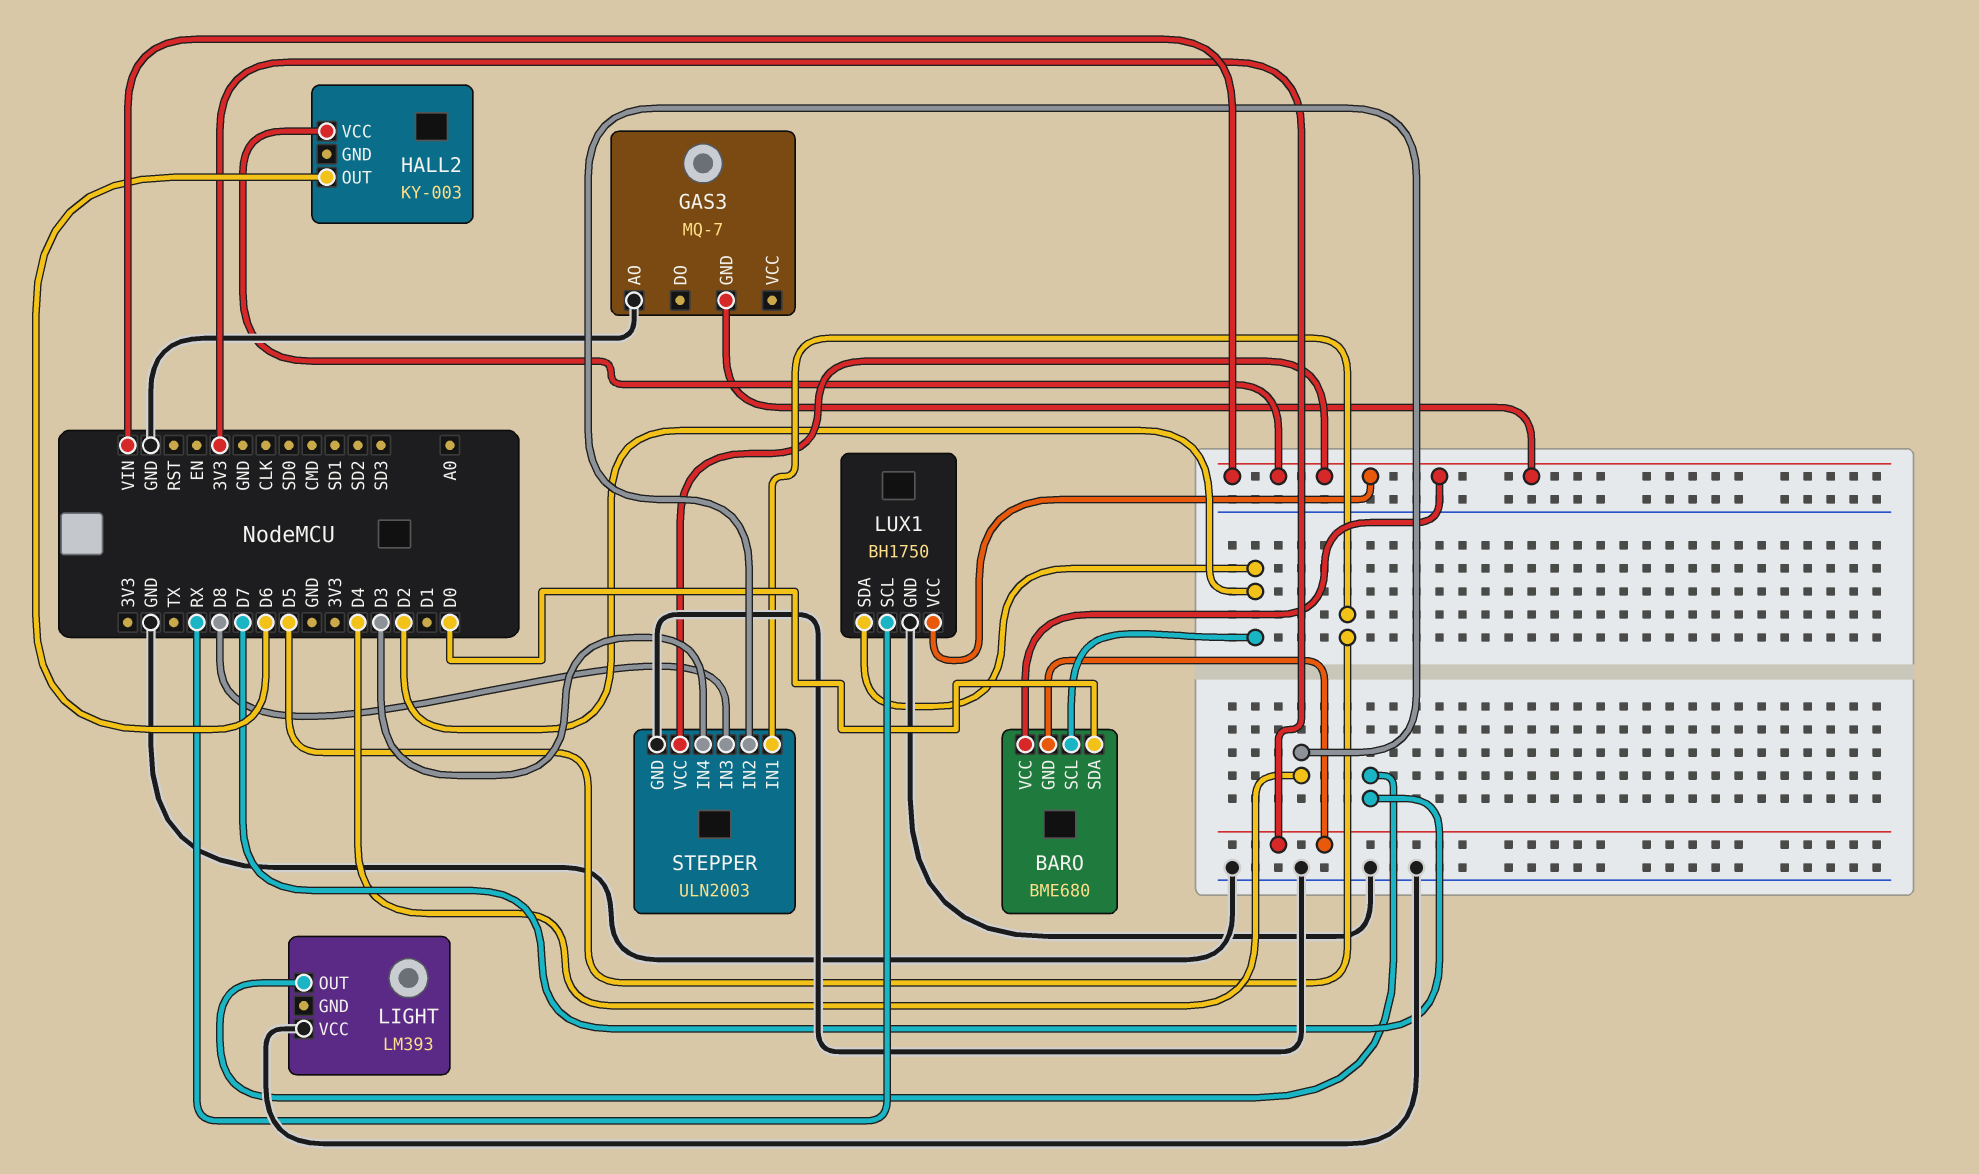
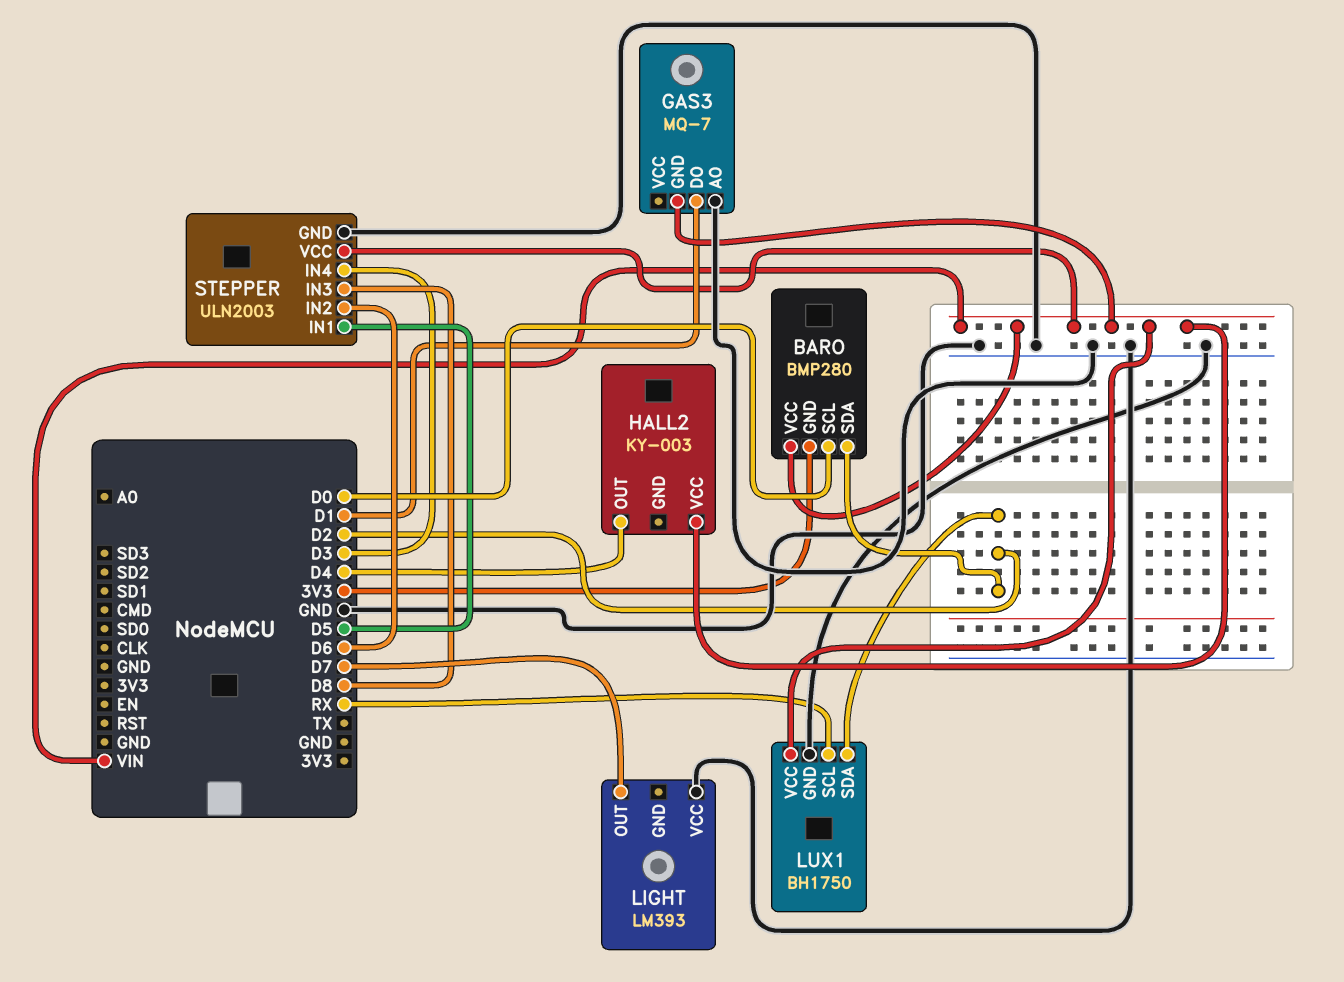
BARO: BME680 -> BMP280
BARO pin SCL: D2 -> D0
BARO pin SDA: D0 -> D2
GAS3 pin DO: none -> D1
HALL2 pin OUT: D6 -> D4
STEPPER pin IN2: D4 -> D6

